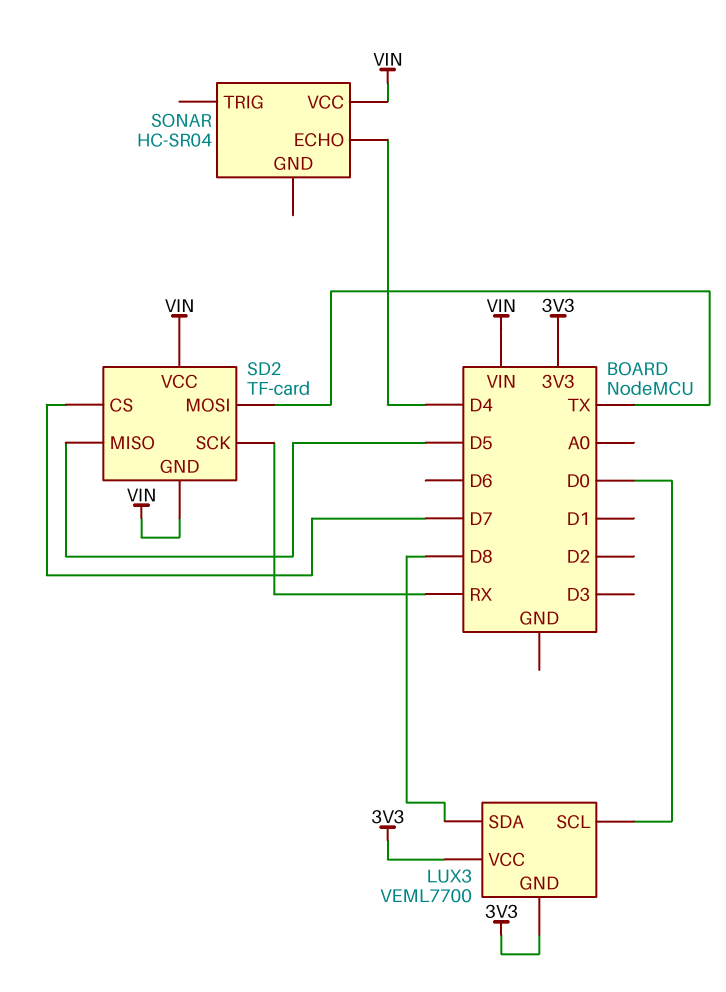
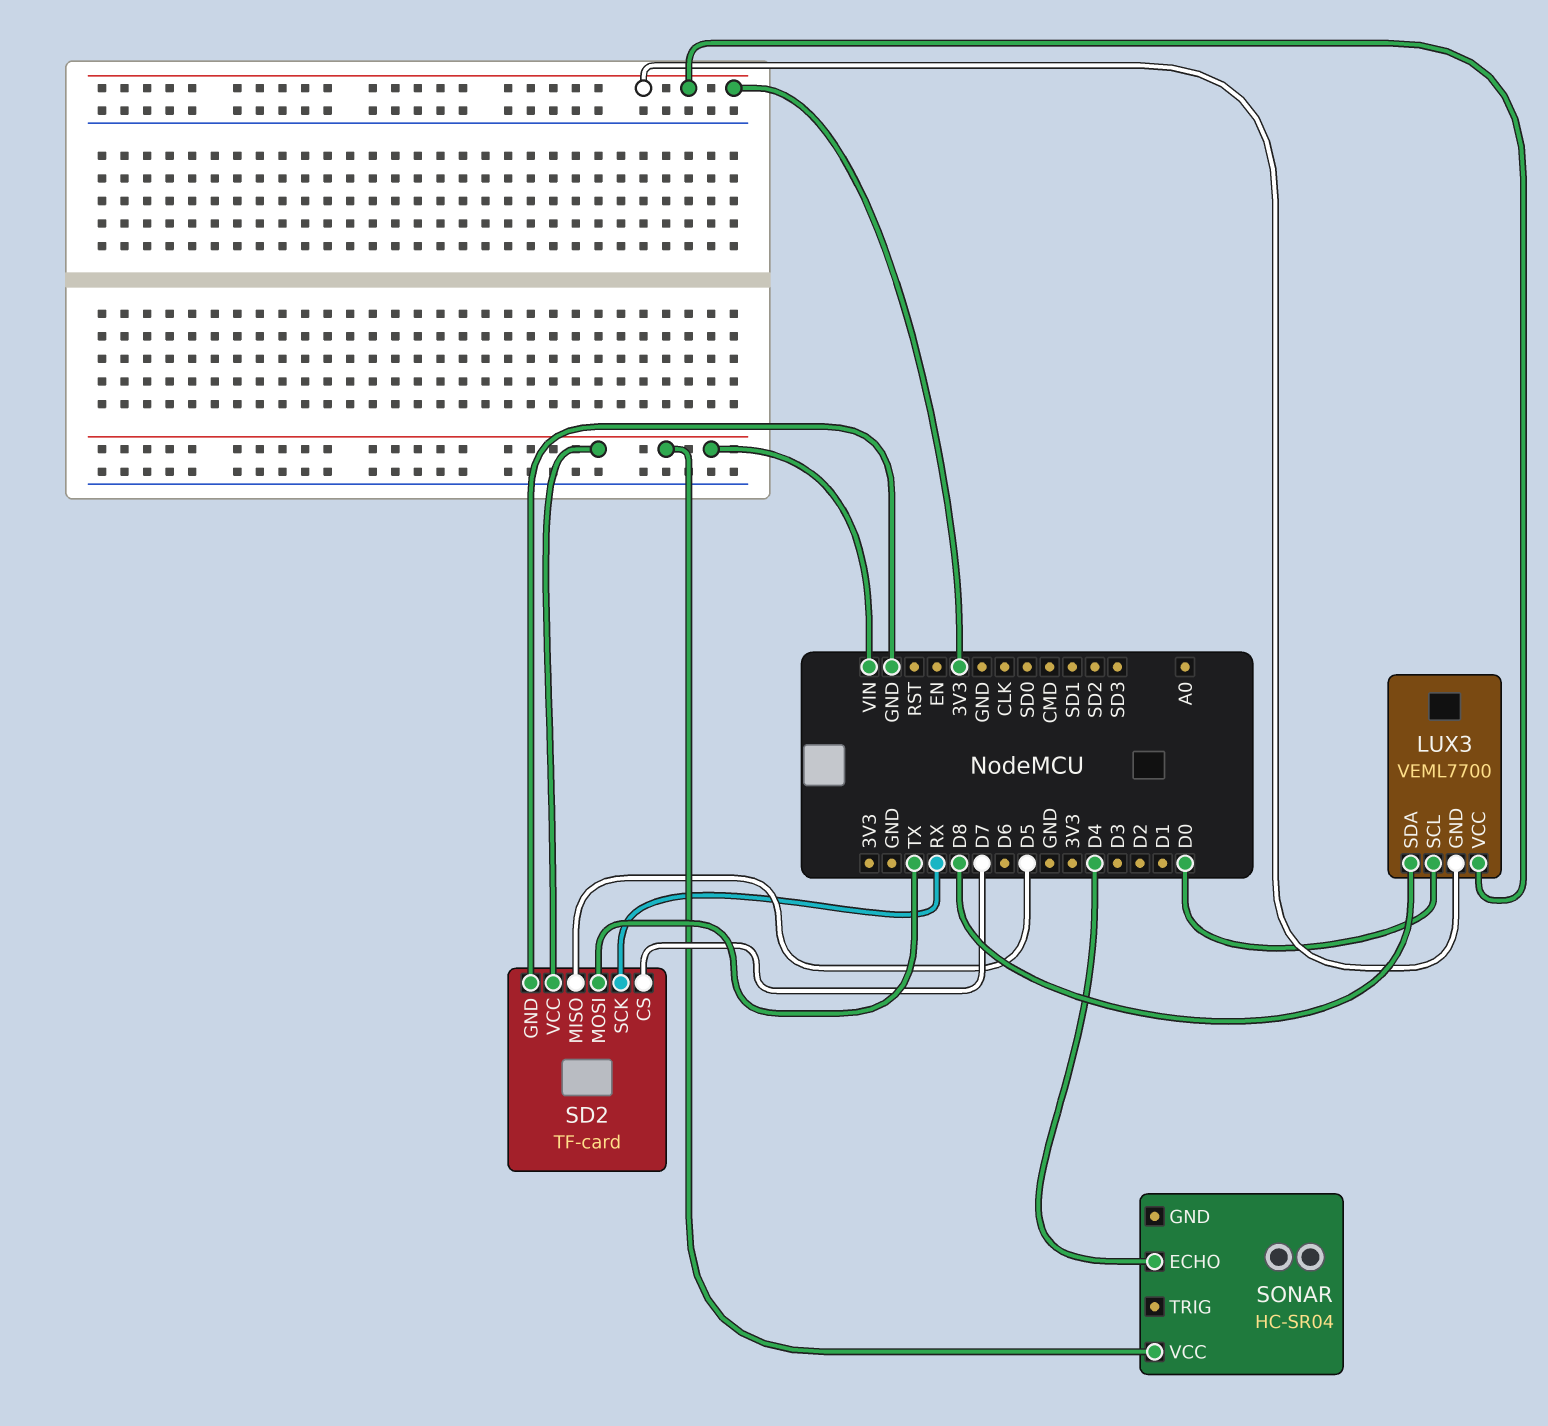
SD2 pin GND: VIN -> GND

